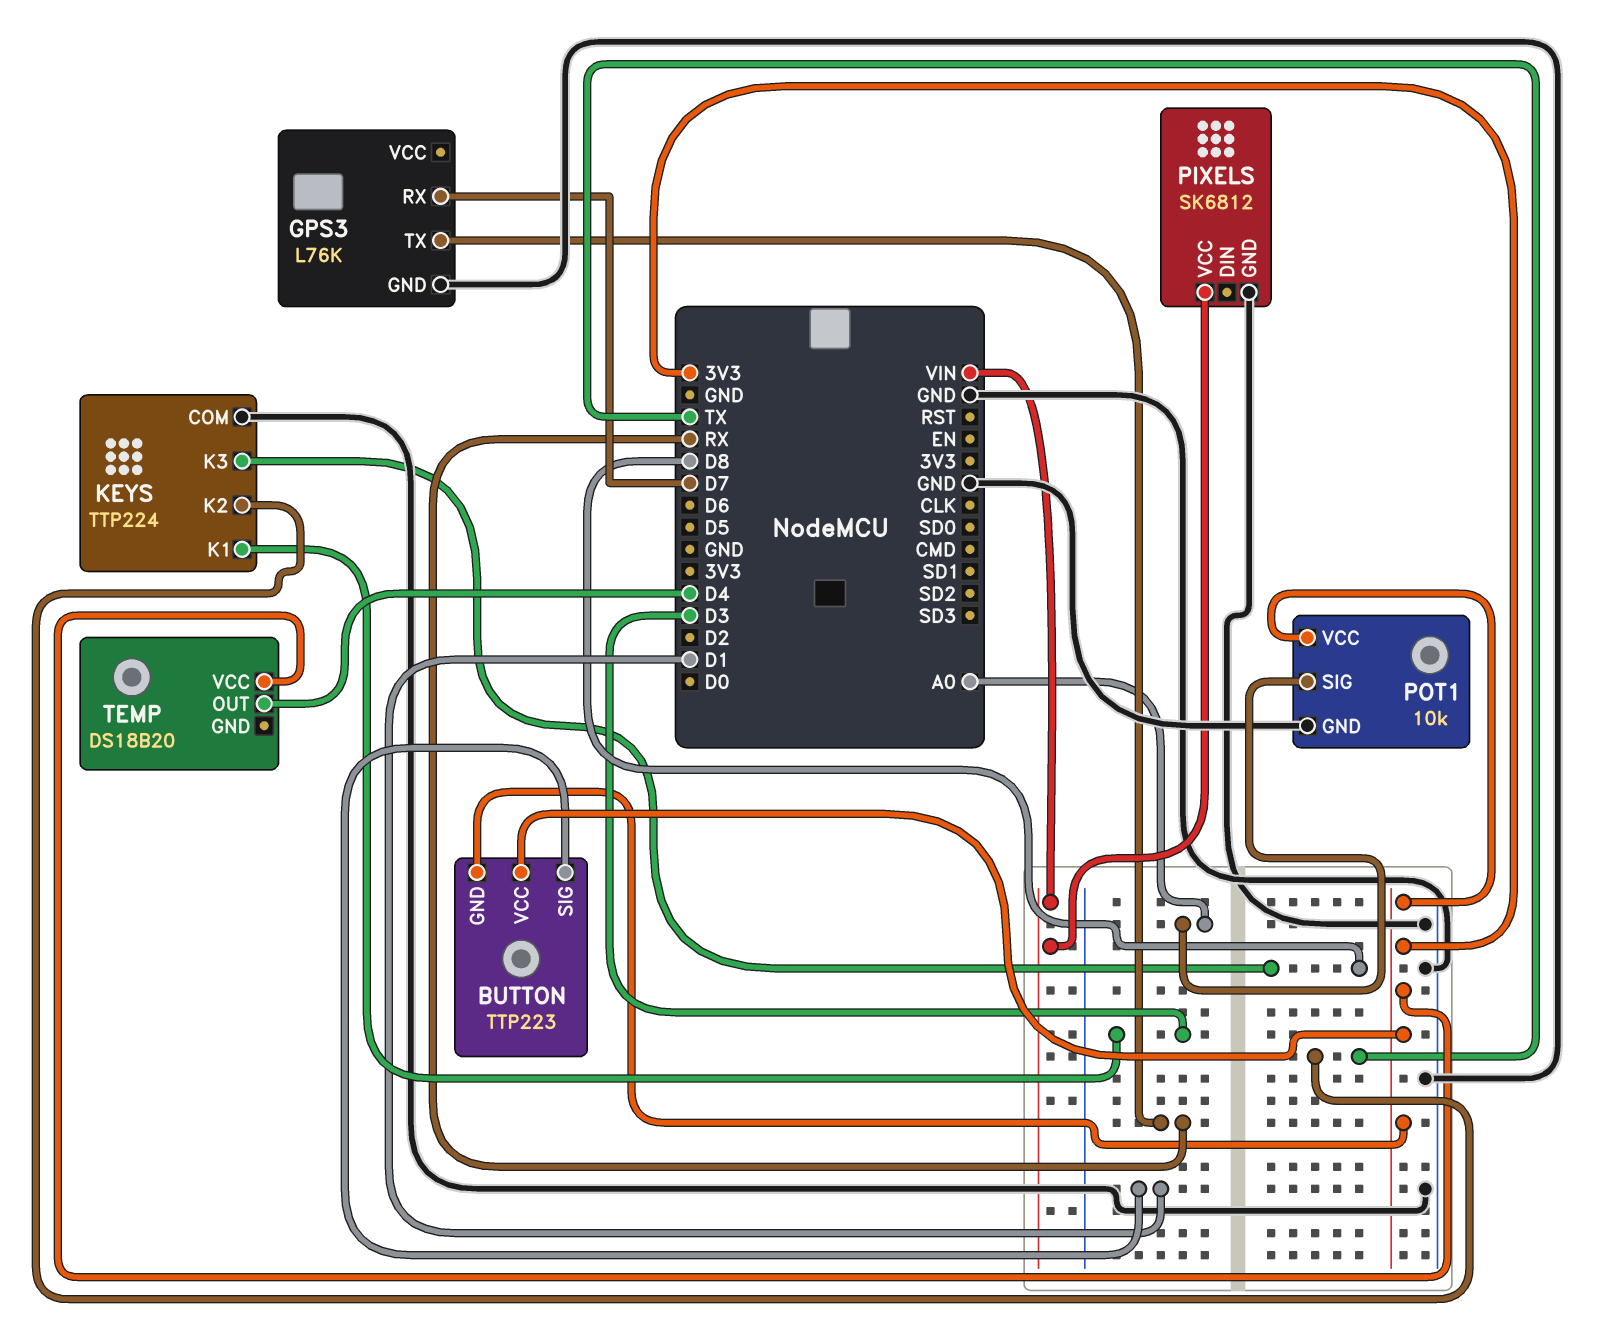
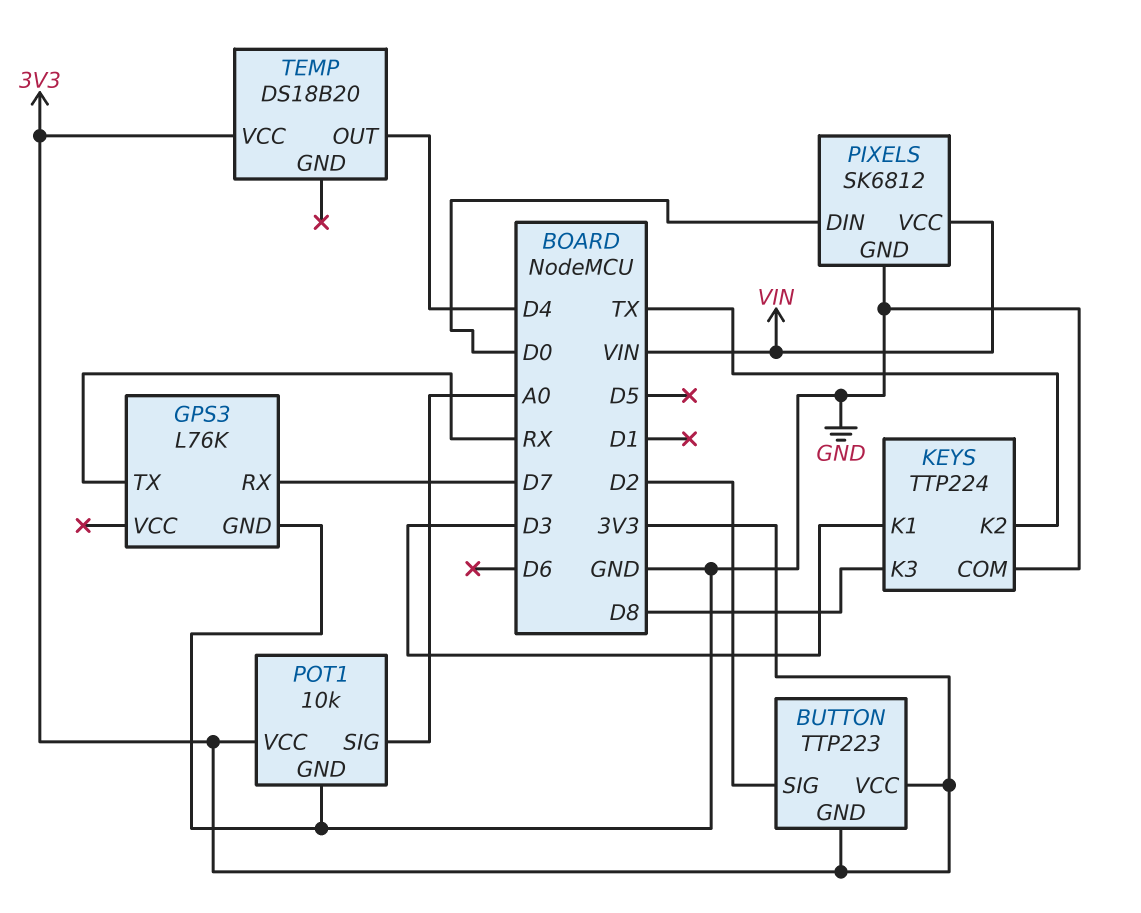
BUTTON pin SIG: D1 -> D2
PIXELS pin DIN: none -> D0

